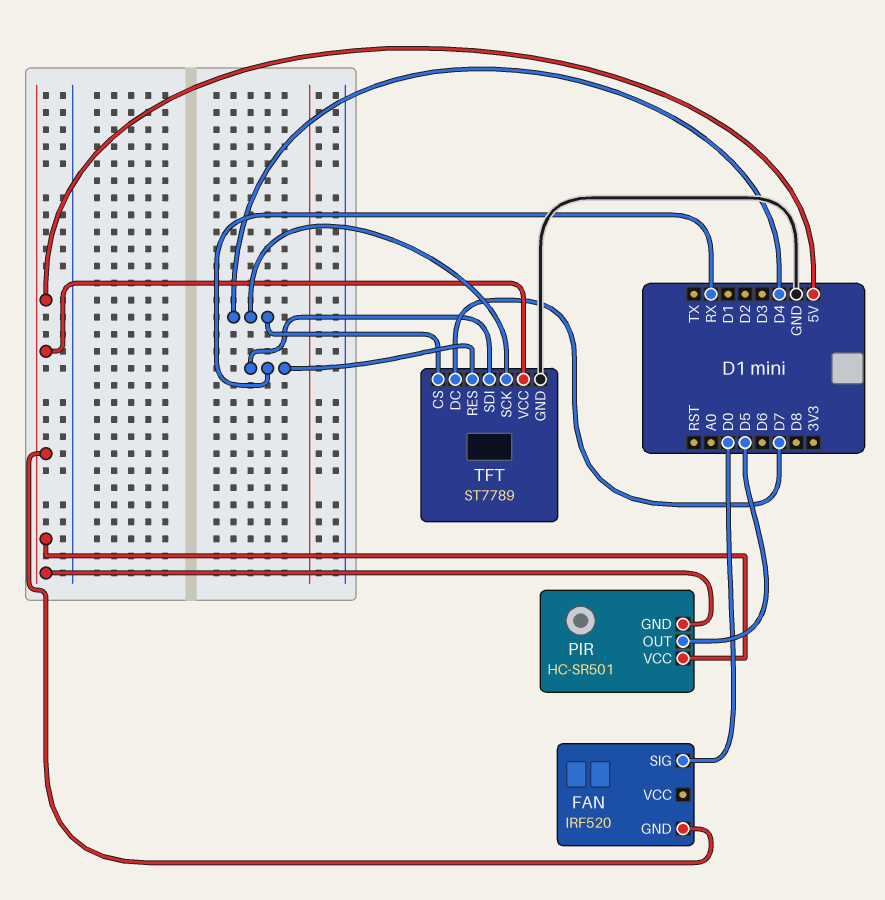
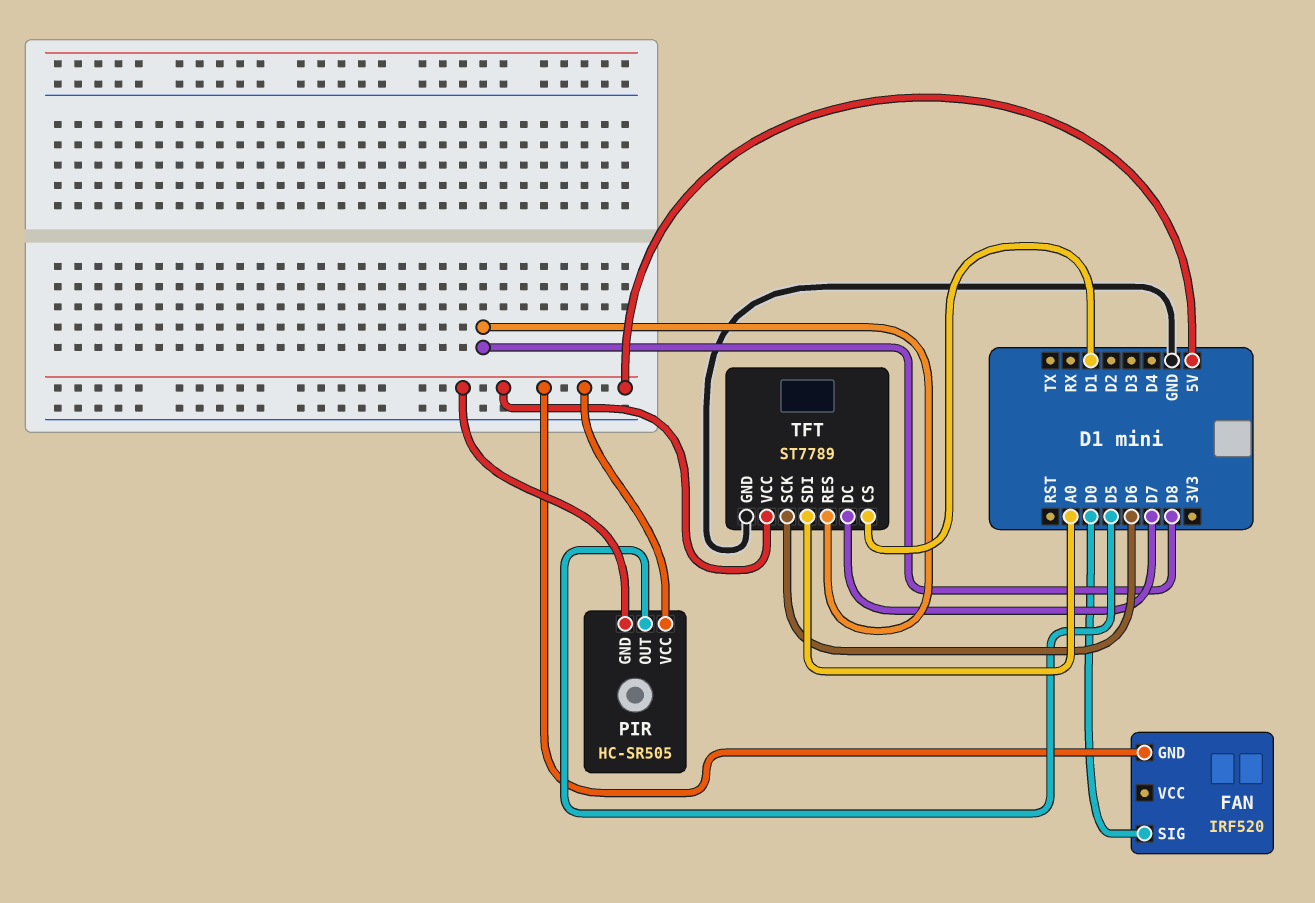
PIR: HC-SR501 -> HC-SR505
TFT pin CS: D4 -> D1
TFT pin RES: RX -> D8
TFT pin SCK: D4 -> D6
TFT pin SDI: RX -> A0

